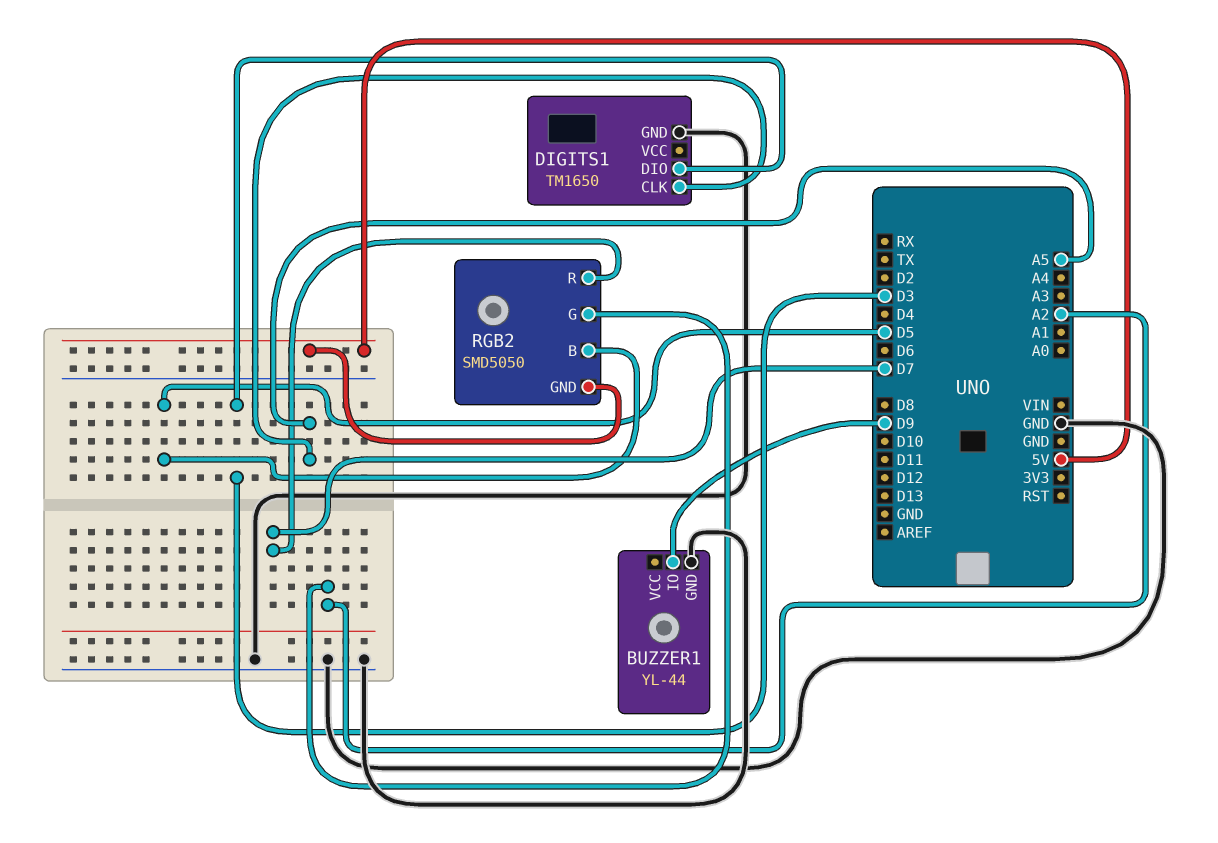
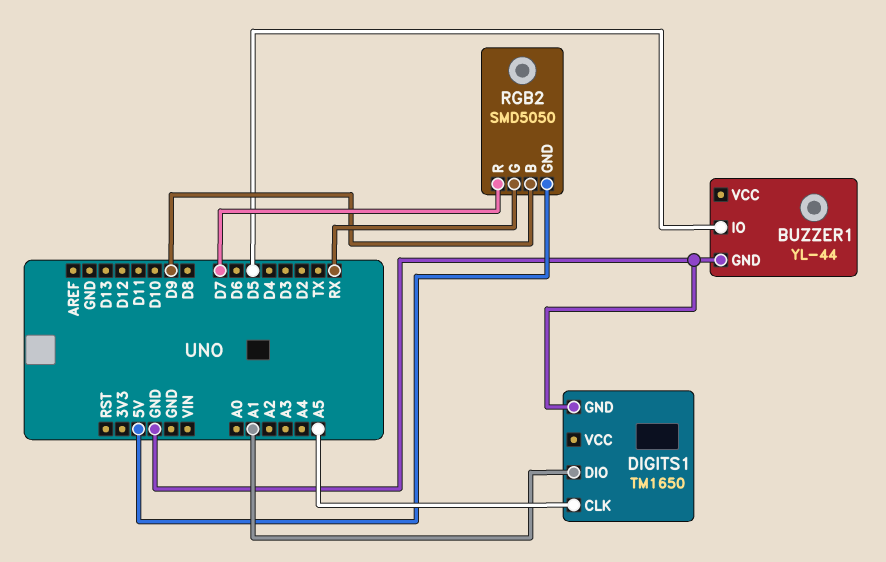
BUZZER1 pin IO: D9 -> D5
DIGITS1 pin DIO: D3 -> A1
RGB2 pin B: D5 -> D9
RGB2 pin G: A2 -> RX

